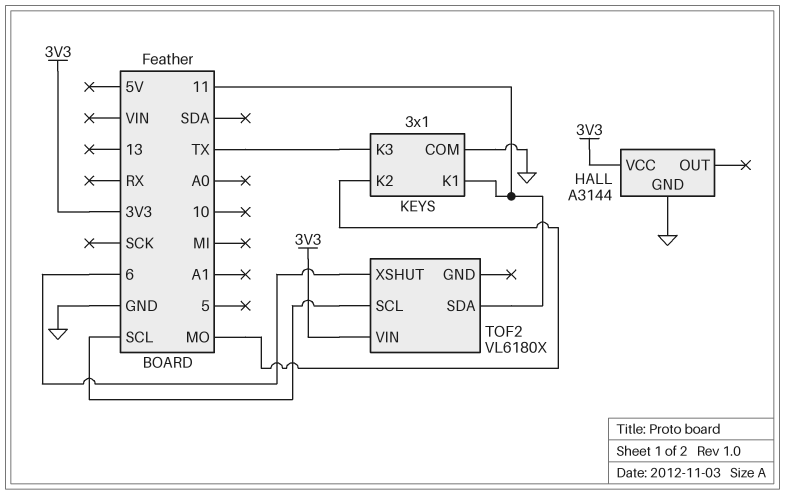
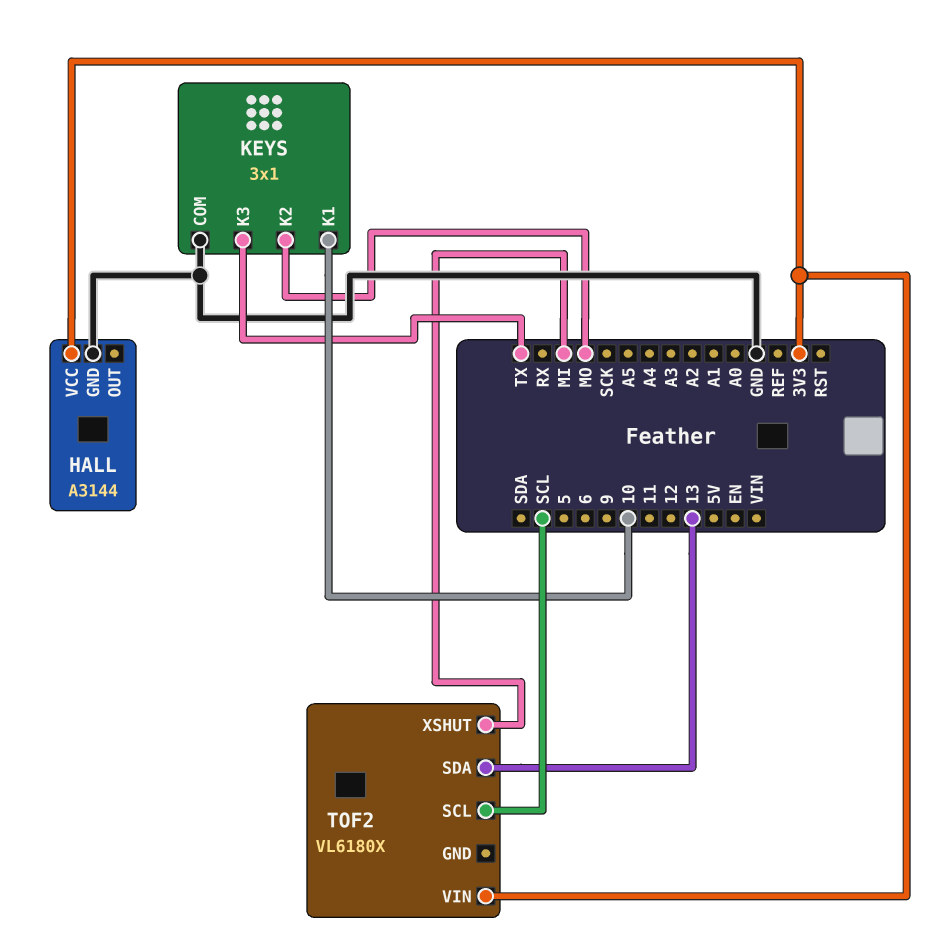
KEYS pin K1: 11 -> 10
TOF2 pin SDA: 11 -> 13
TOF2 pin XSHUT: 6 -> MI

